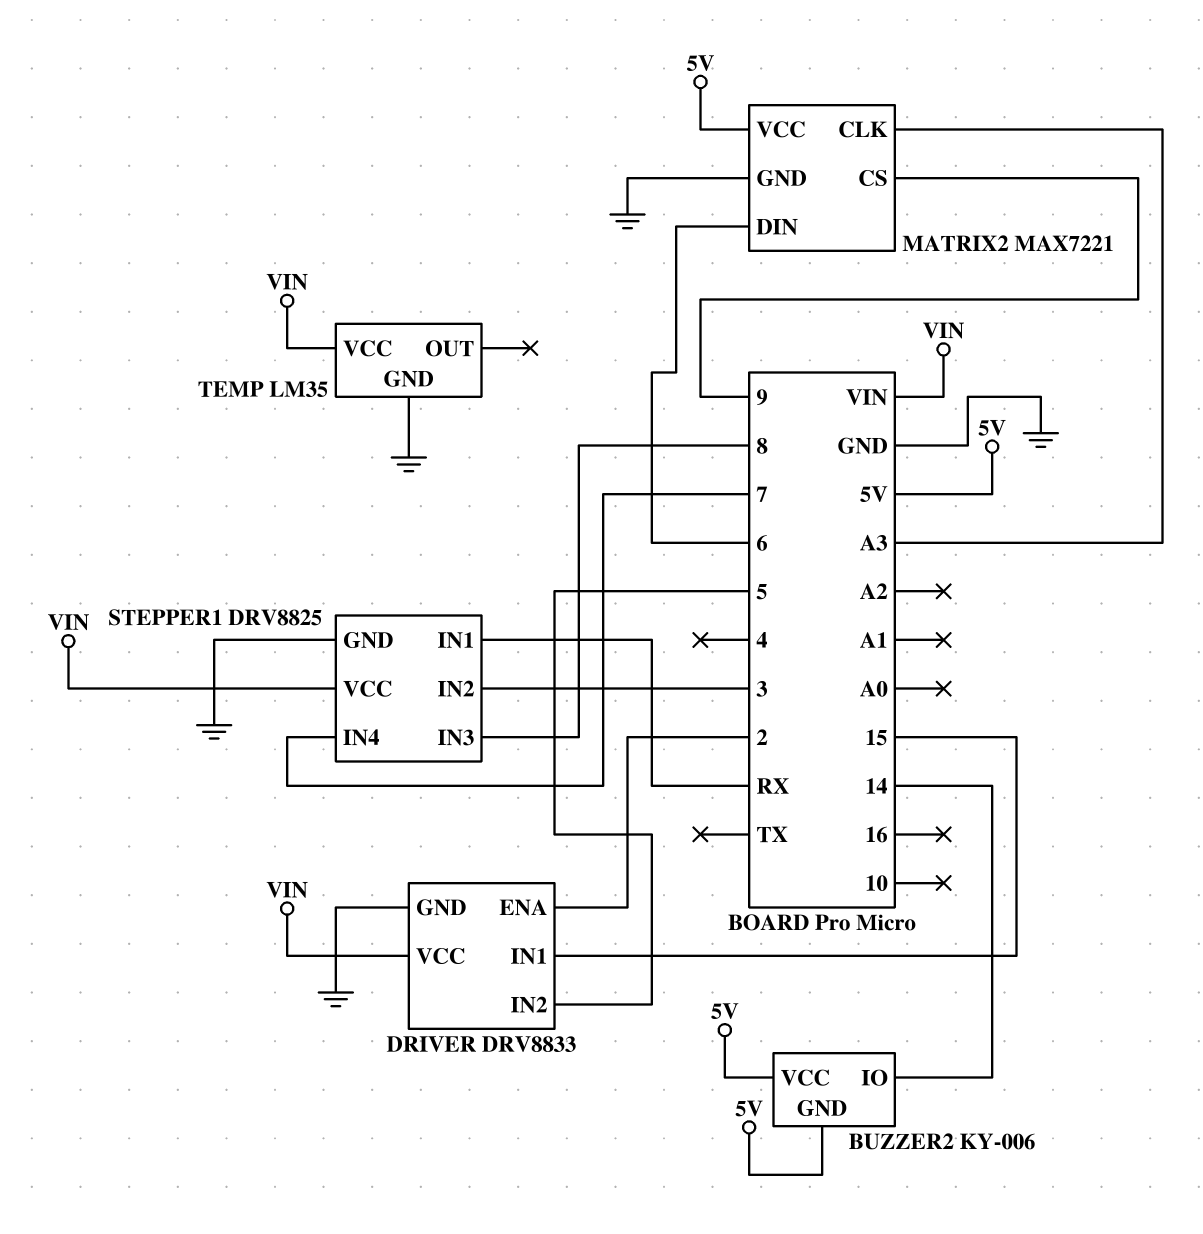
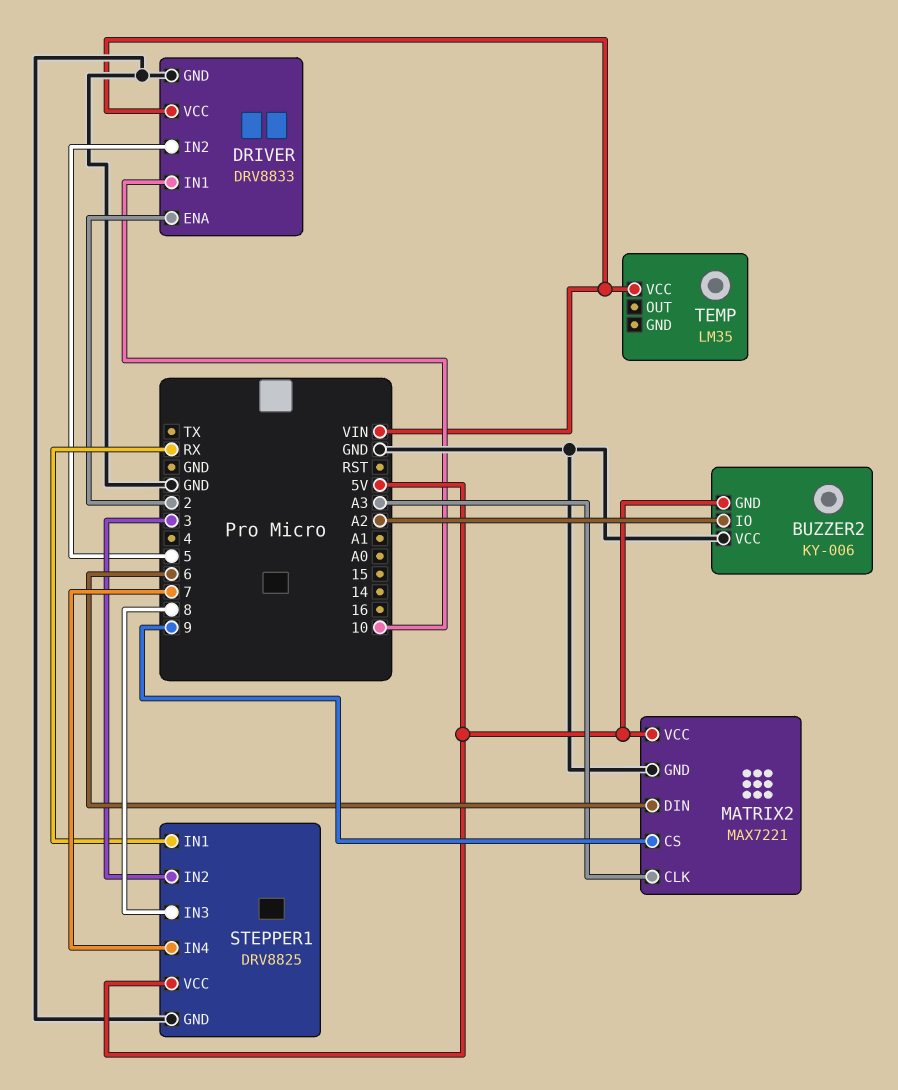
BUZZER2 pin IO: 14 -> A2
BUZZER2 pin VCC: 5V -> GND
DRIVER pin IN1: 15 -> 10
STEPPER1 pin VCC: VIN -> 5V
TEMP pin GND: GND -> none

